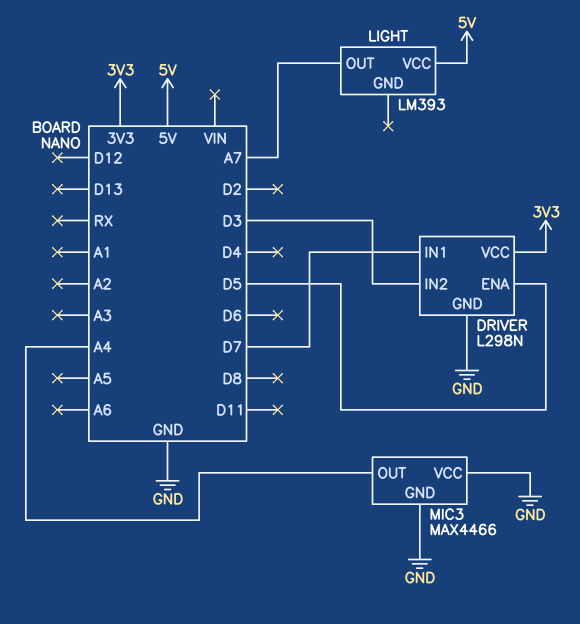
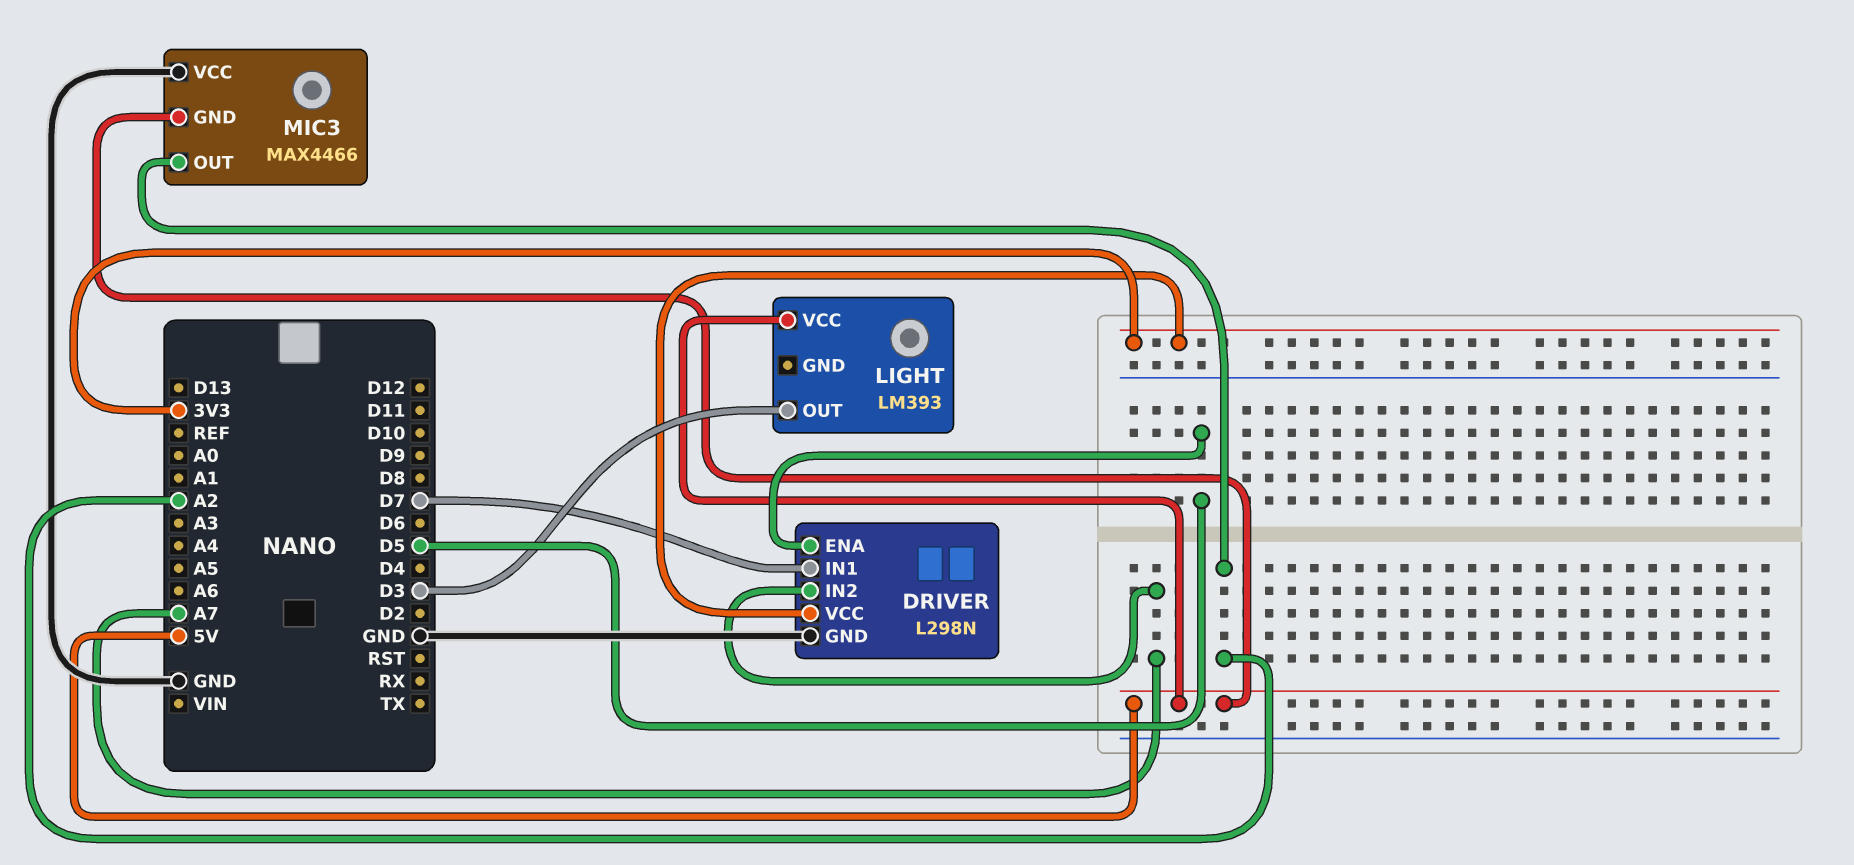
DRIVER pin IN2: D3 -> A7
LIGHT pin OUT: A7 -> D3
MIC3 pin GND: GND -> 5V
MIC3 pin OUT: A4 -> A2

